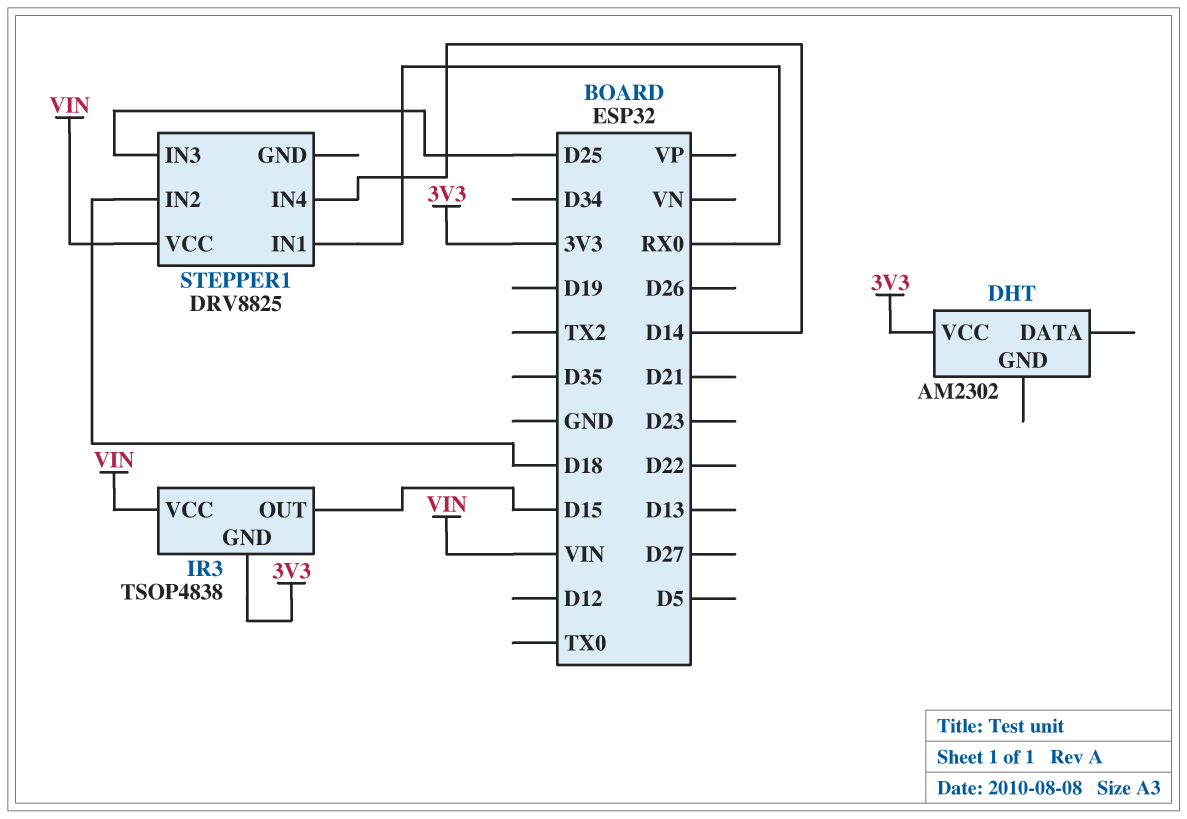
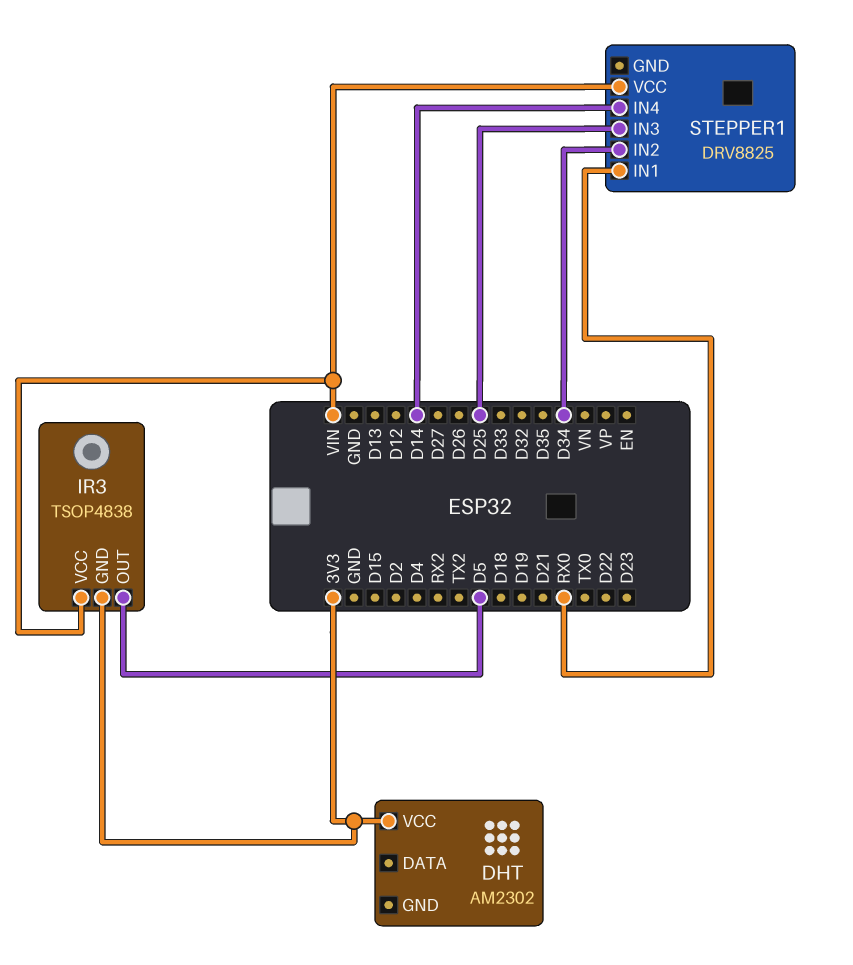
IR3 pin OUT: D15 -> D5
STEPPER1 pin IN2: D18 -> D34

